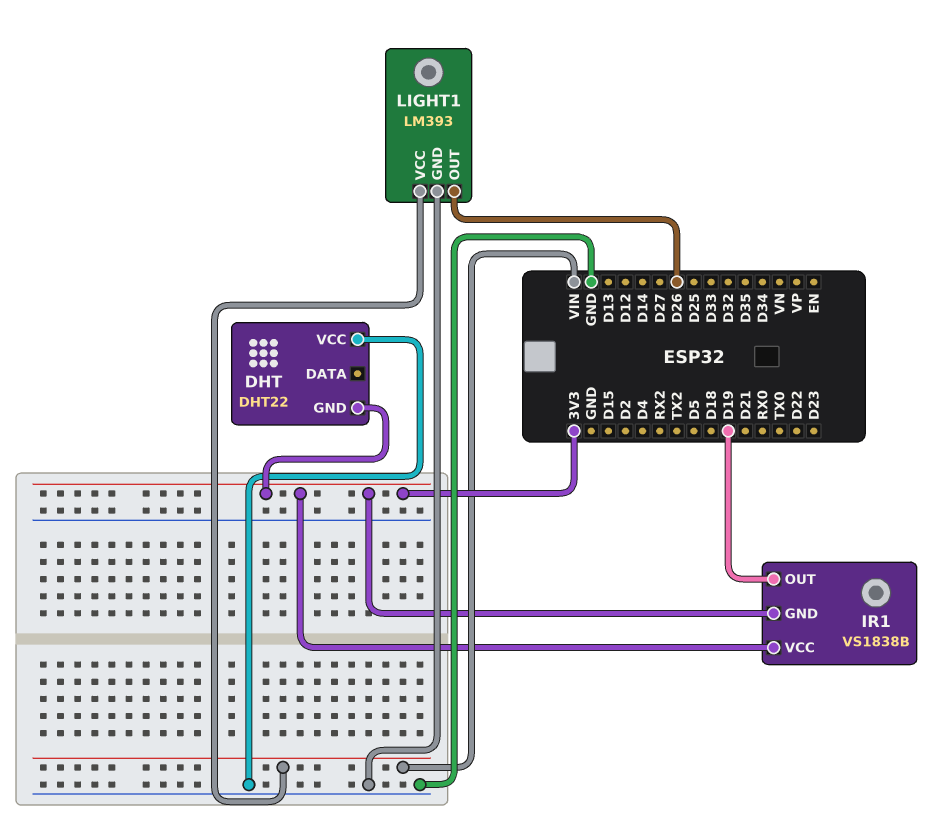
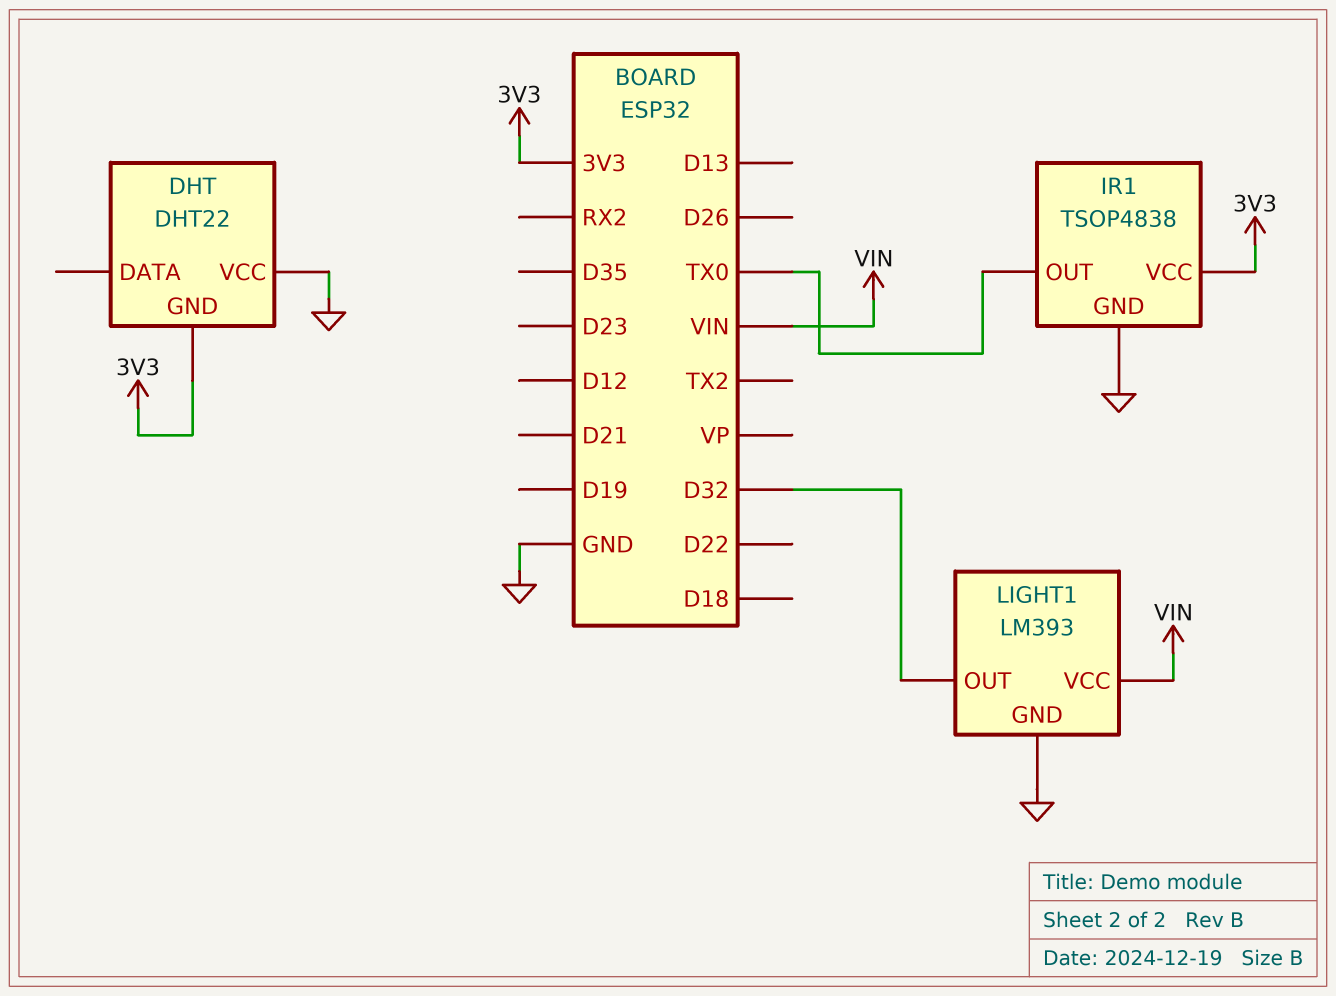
IR1: VS1838B -> TSOP4838
IR1 pin GND: 3V3 -> GND
IR1 pin OUT: D19 -> TX0
LIGHT1 pin OUT: D26 -> D32

